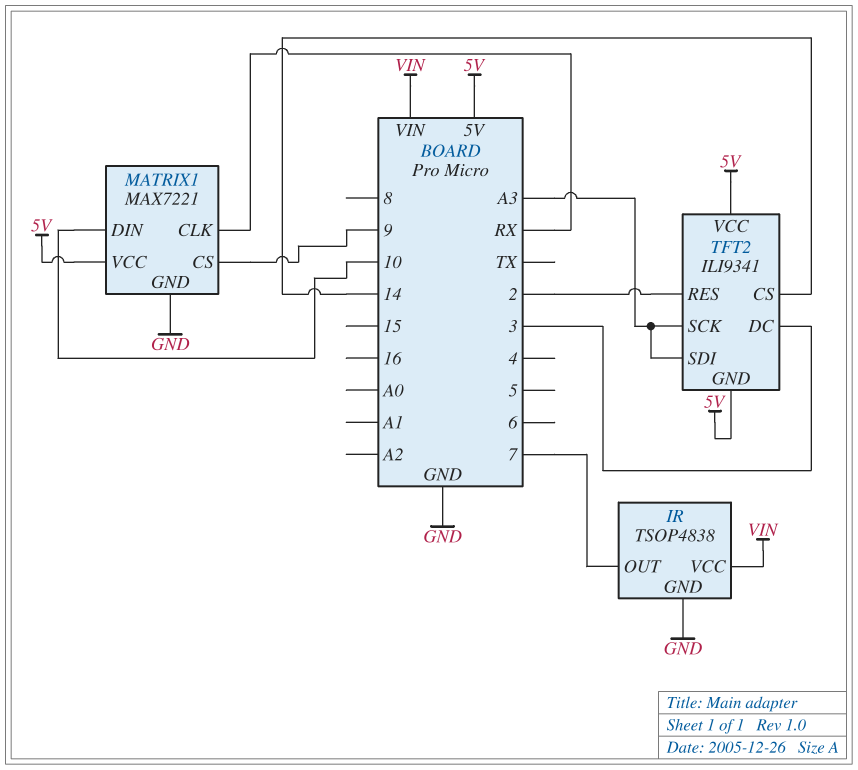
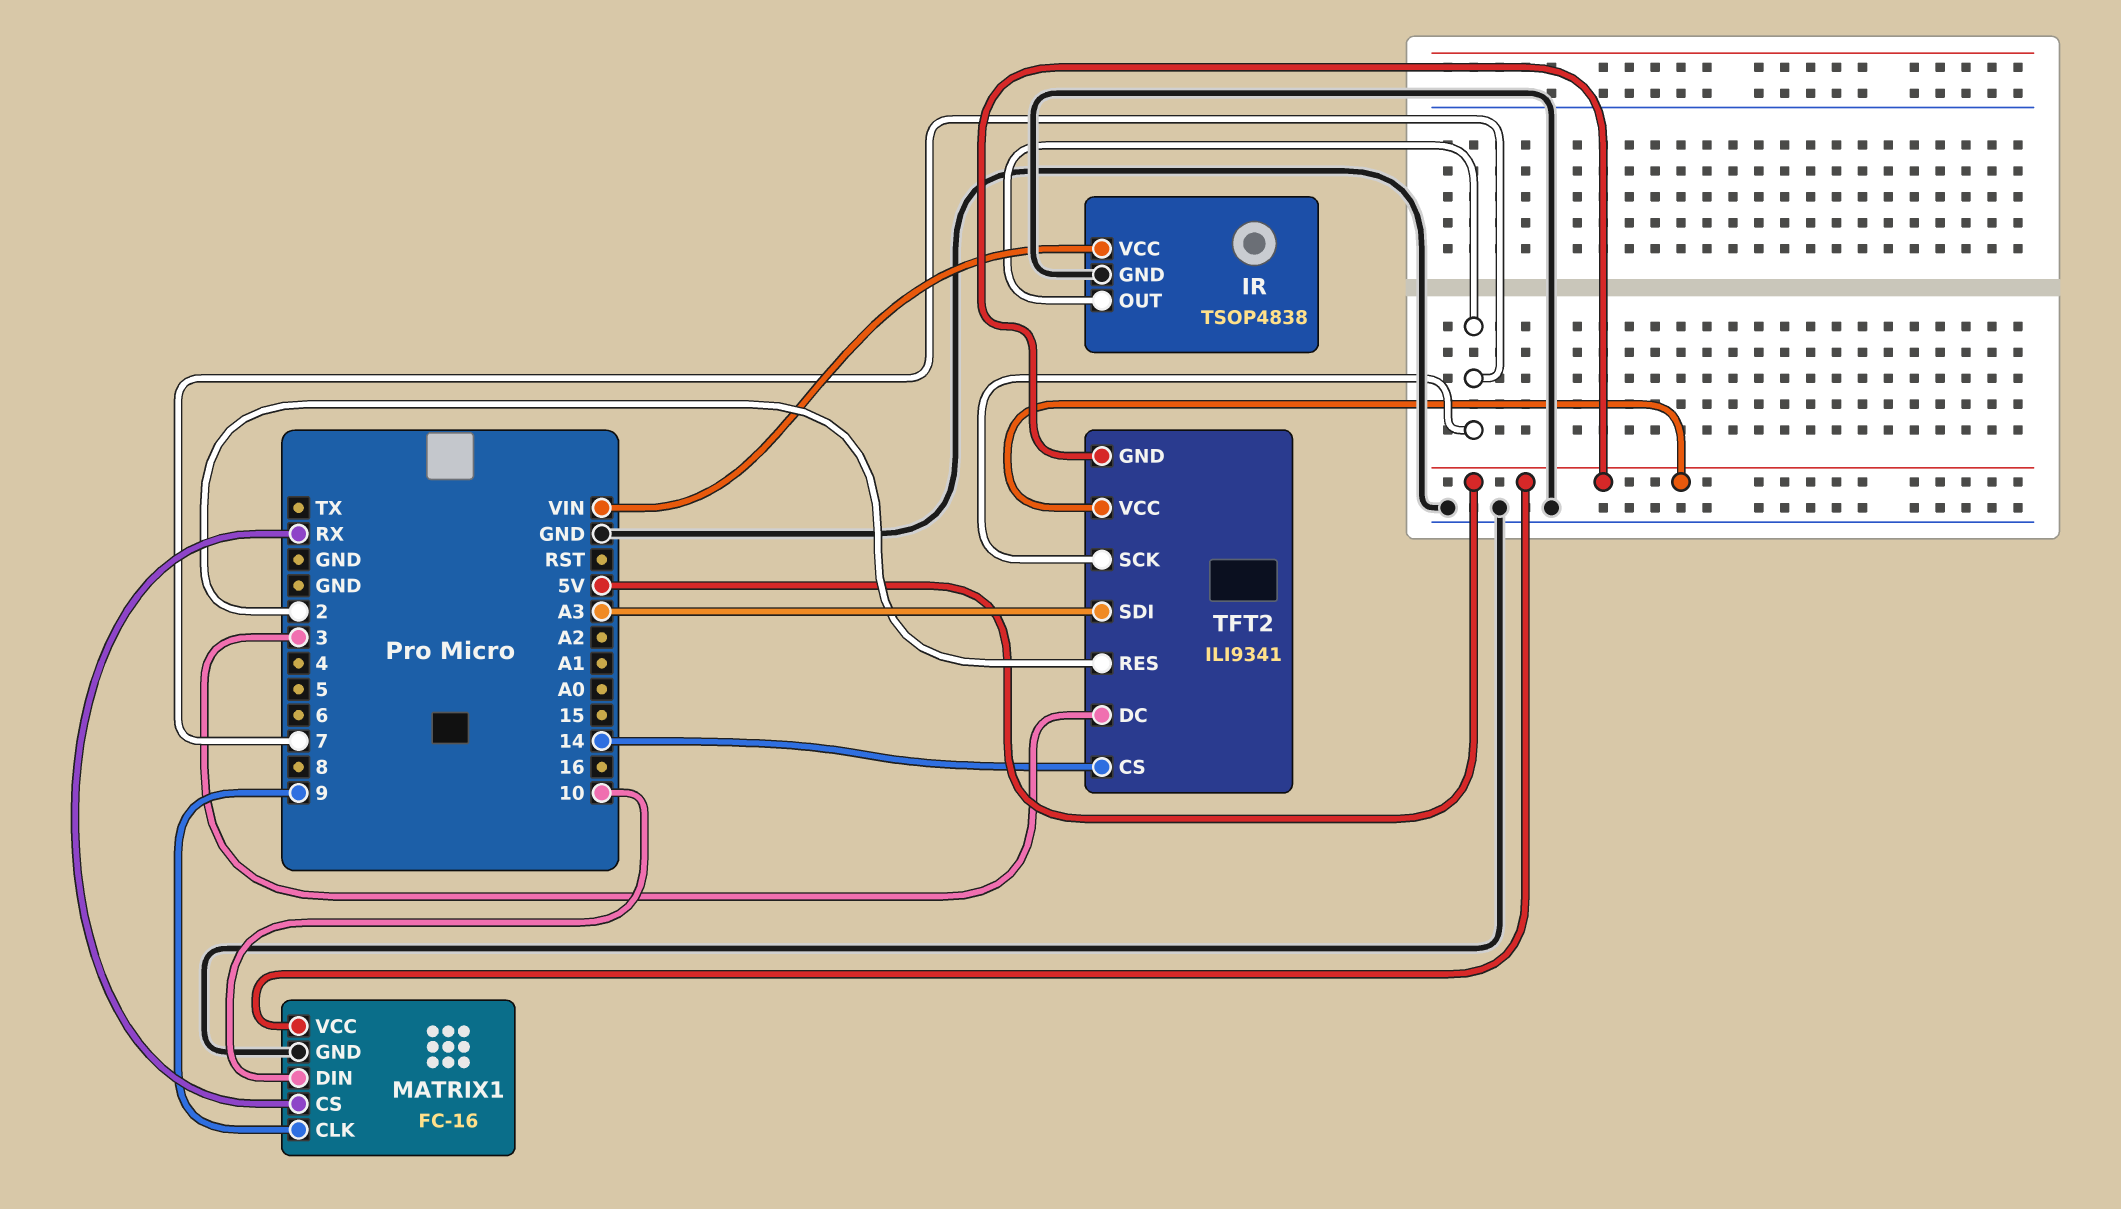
MATRIX1: MAX7221 -> FC-16
MATRIX1 pin CLK: RX -> 9
MATRIX1 pin CS: 9 -> RX
TFT2 pin SCK: A3 -> 7

